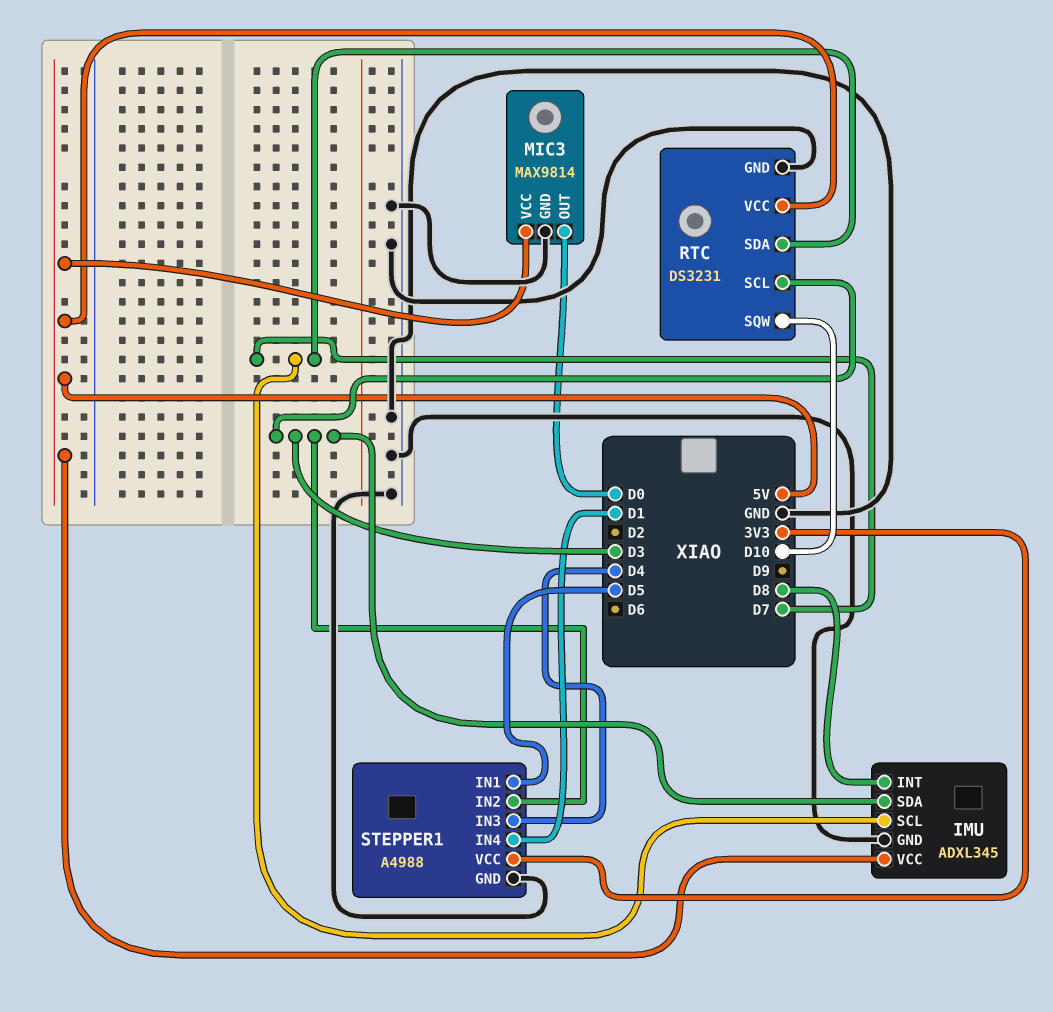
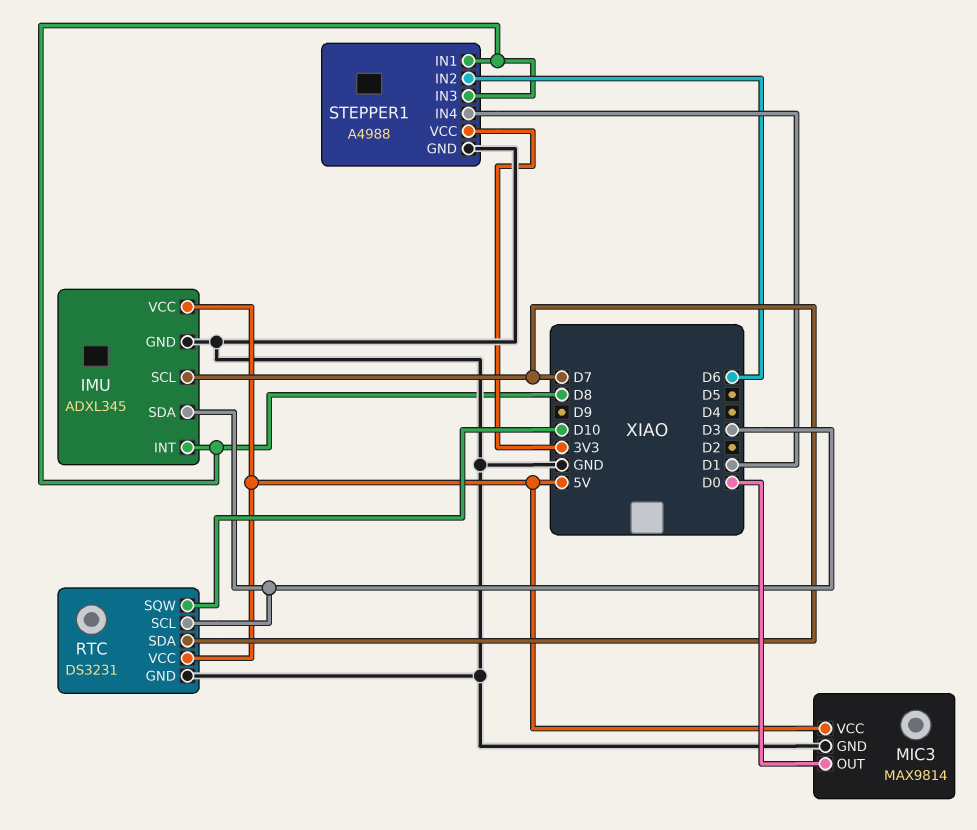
STEPPER1 pin IN1: D5 -> D8
STEPPER1 pin IN2: D3 -> D6
STEPPER1 pin IN3: D4 -> D8

